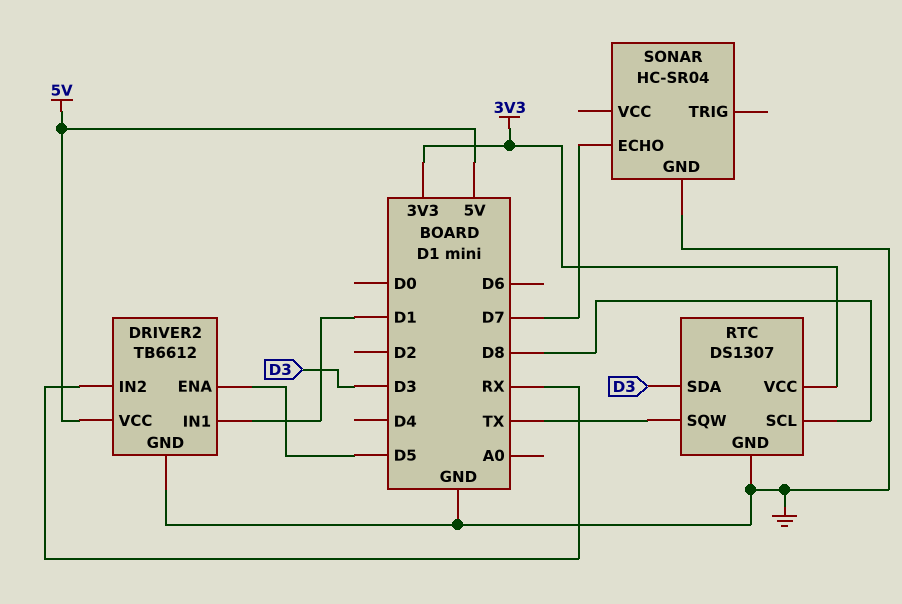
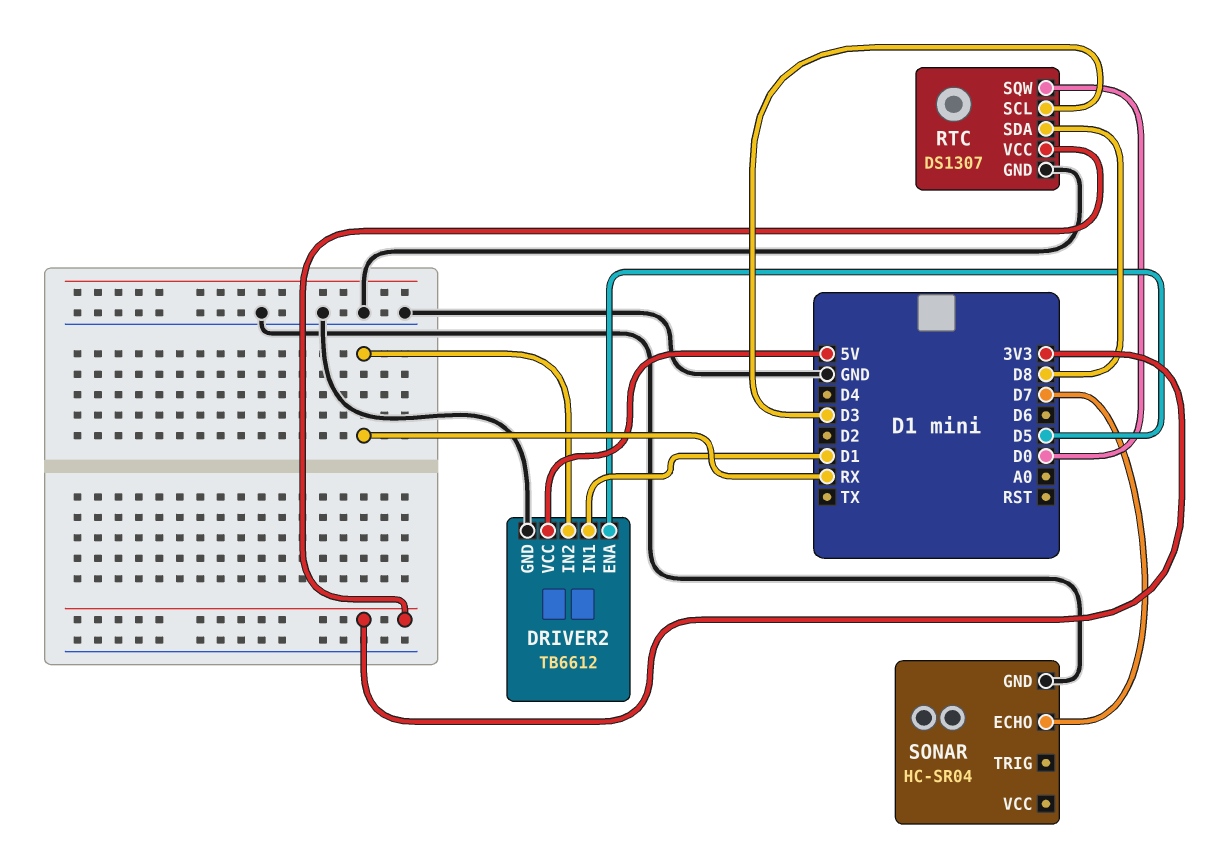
RTC pin SCL: D8 -> D3
RTC pin SDA: D3 -> D8
RTC pin SQW: TX -> D0

